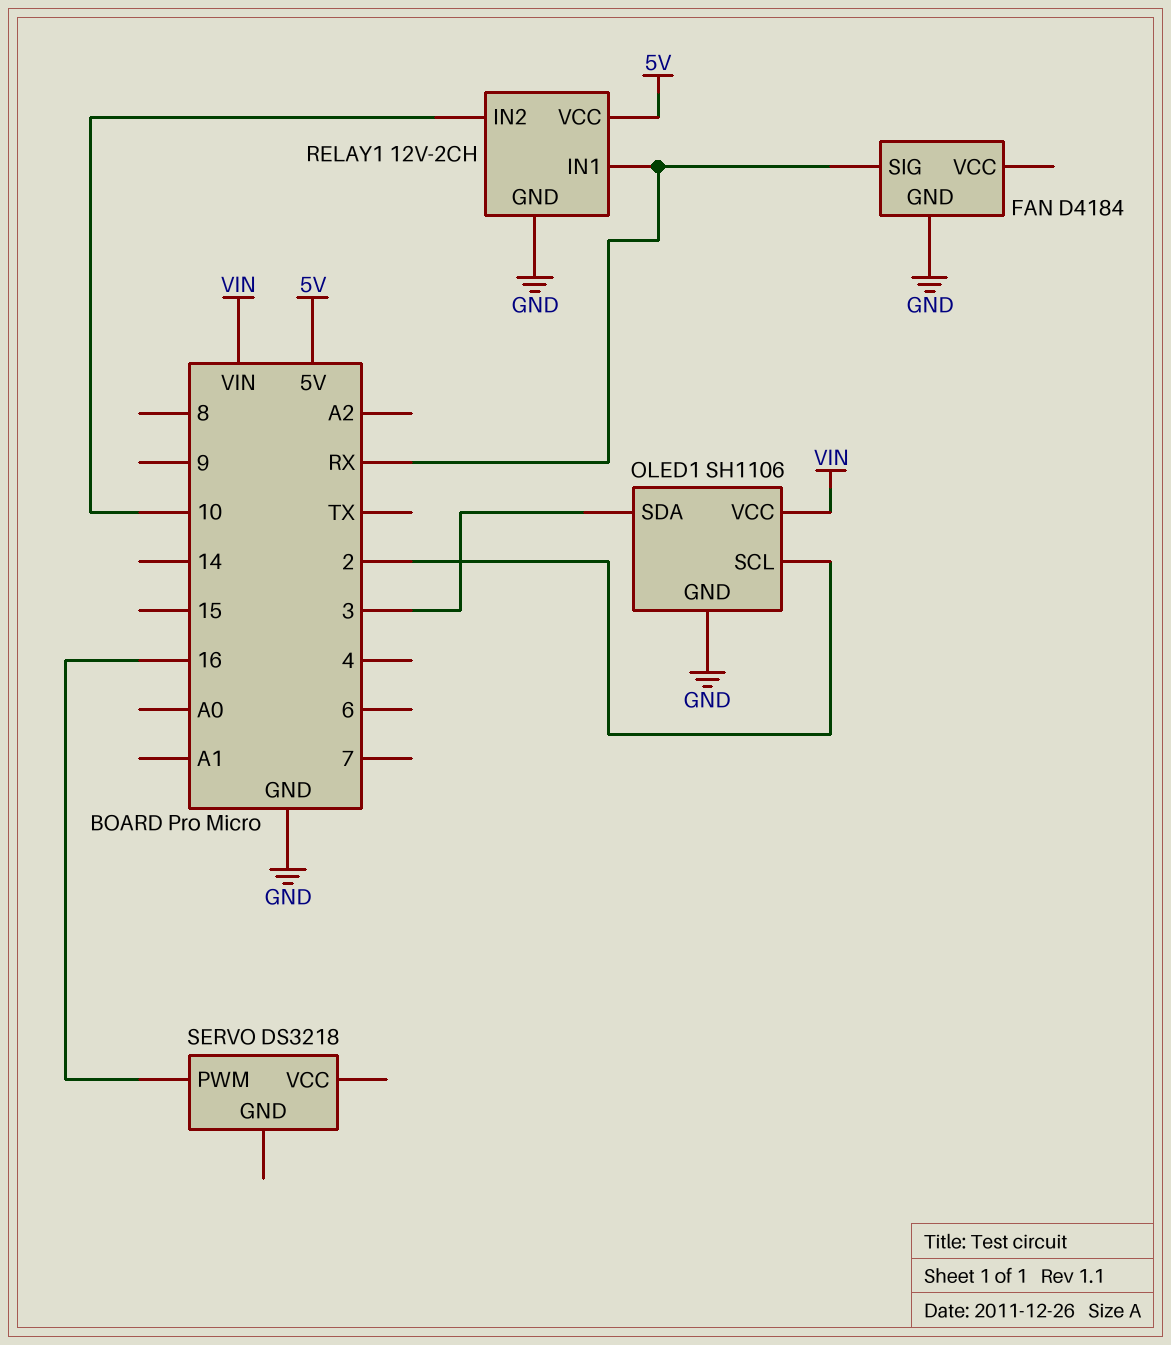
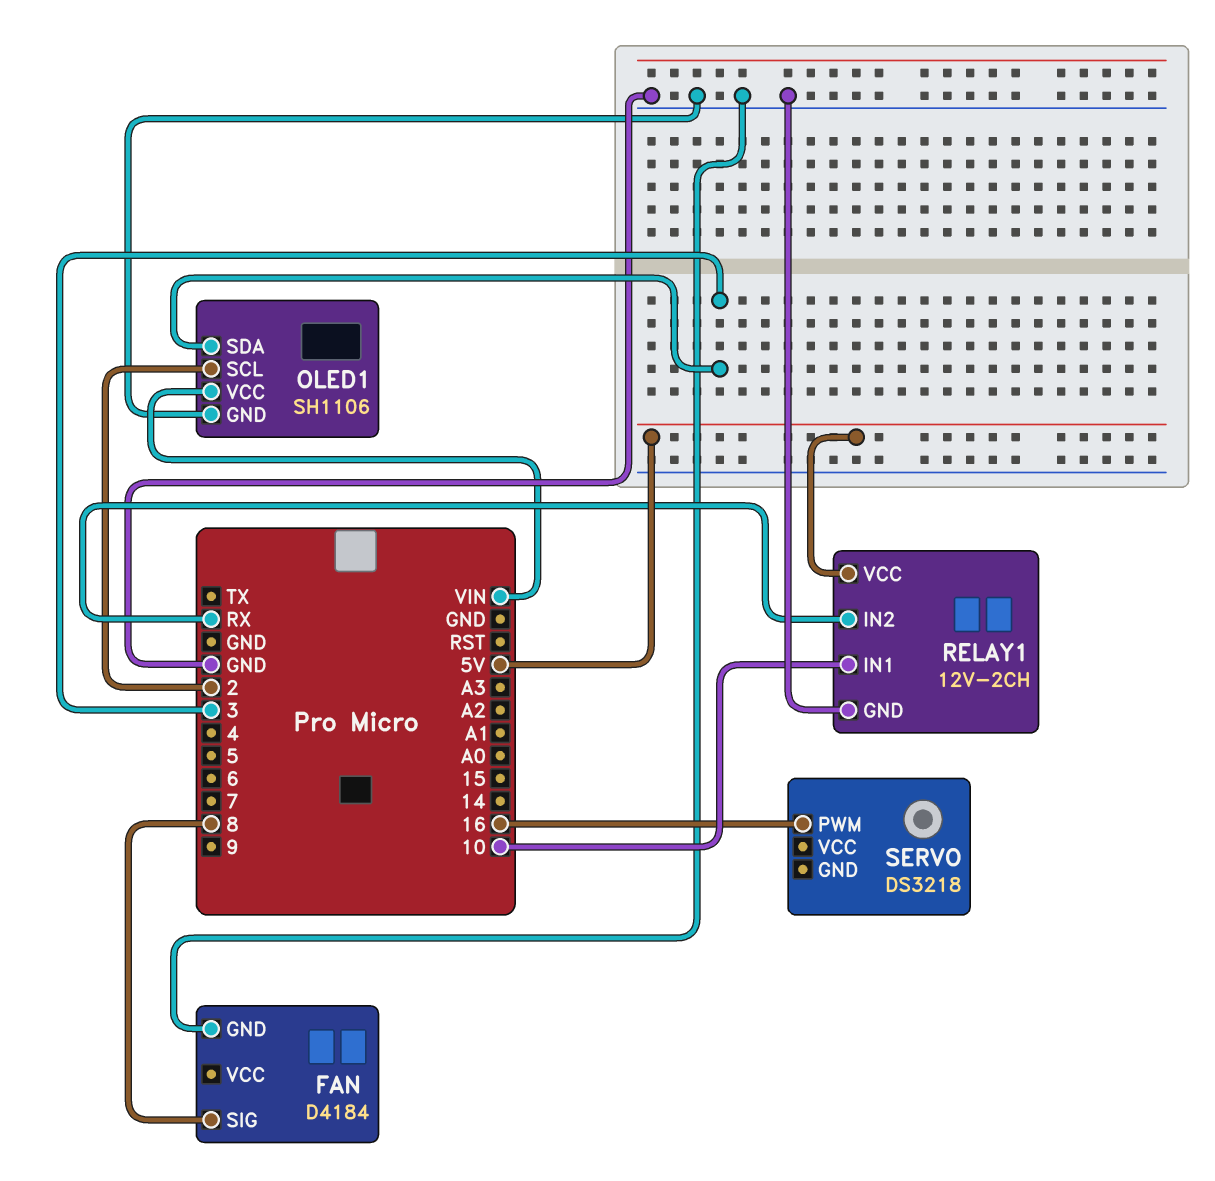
FAN pin SIG: RX -> 8
RELAY1 pin IN1: RX -> 10
RELAY1 pin IN2: 10 -> RX

